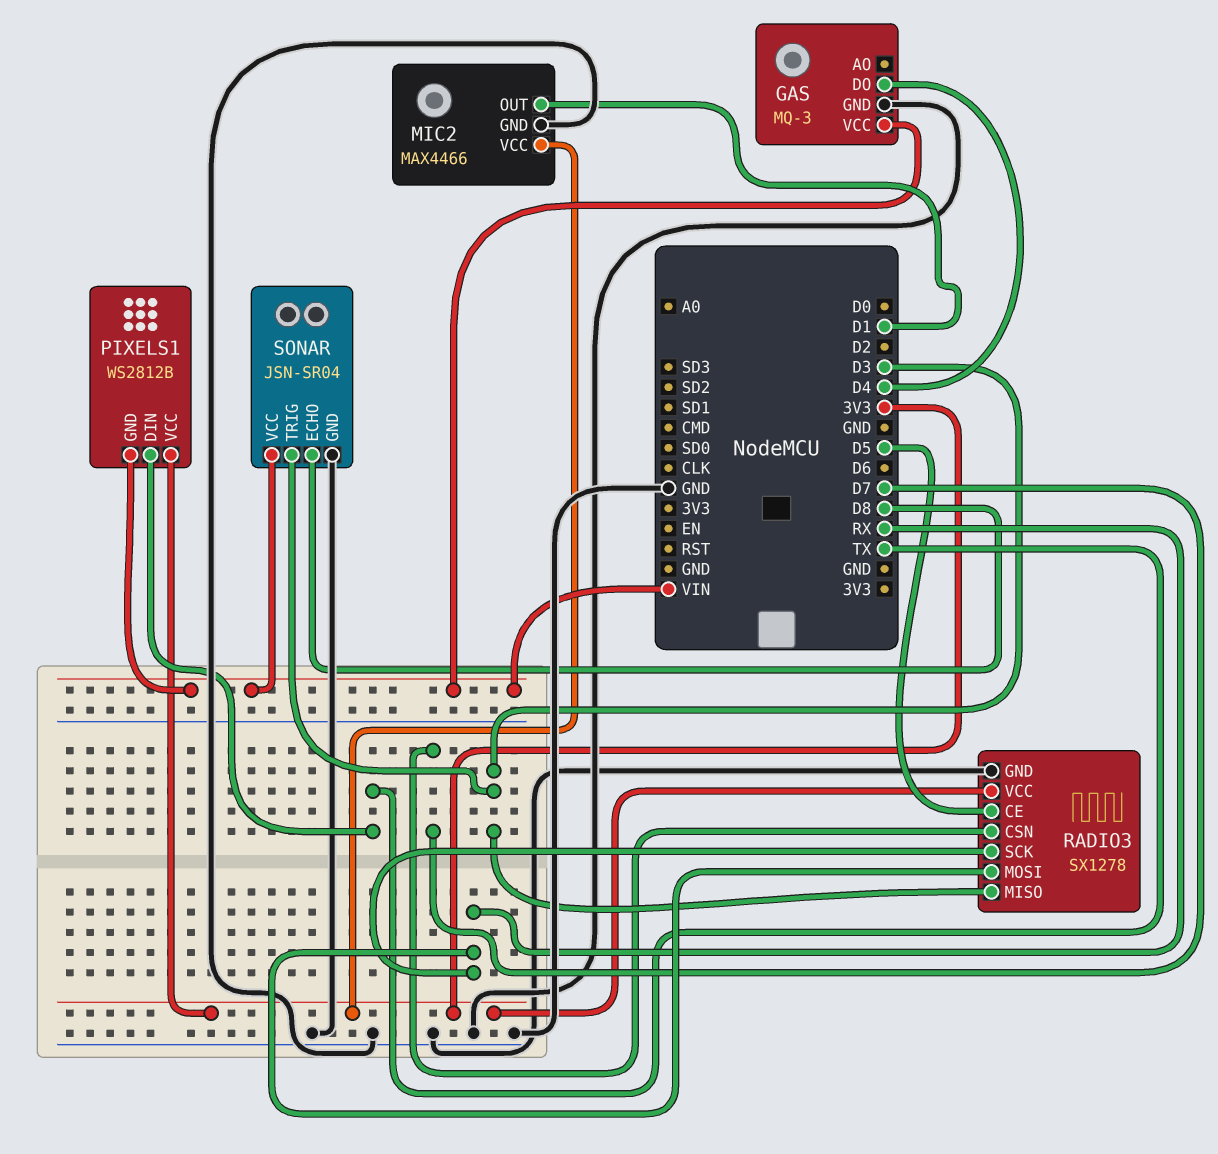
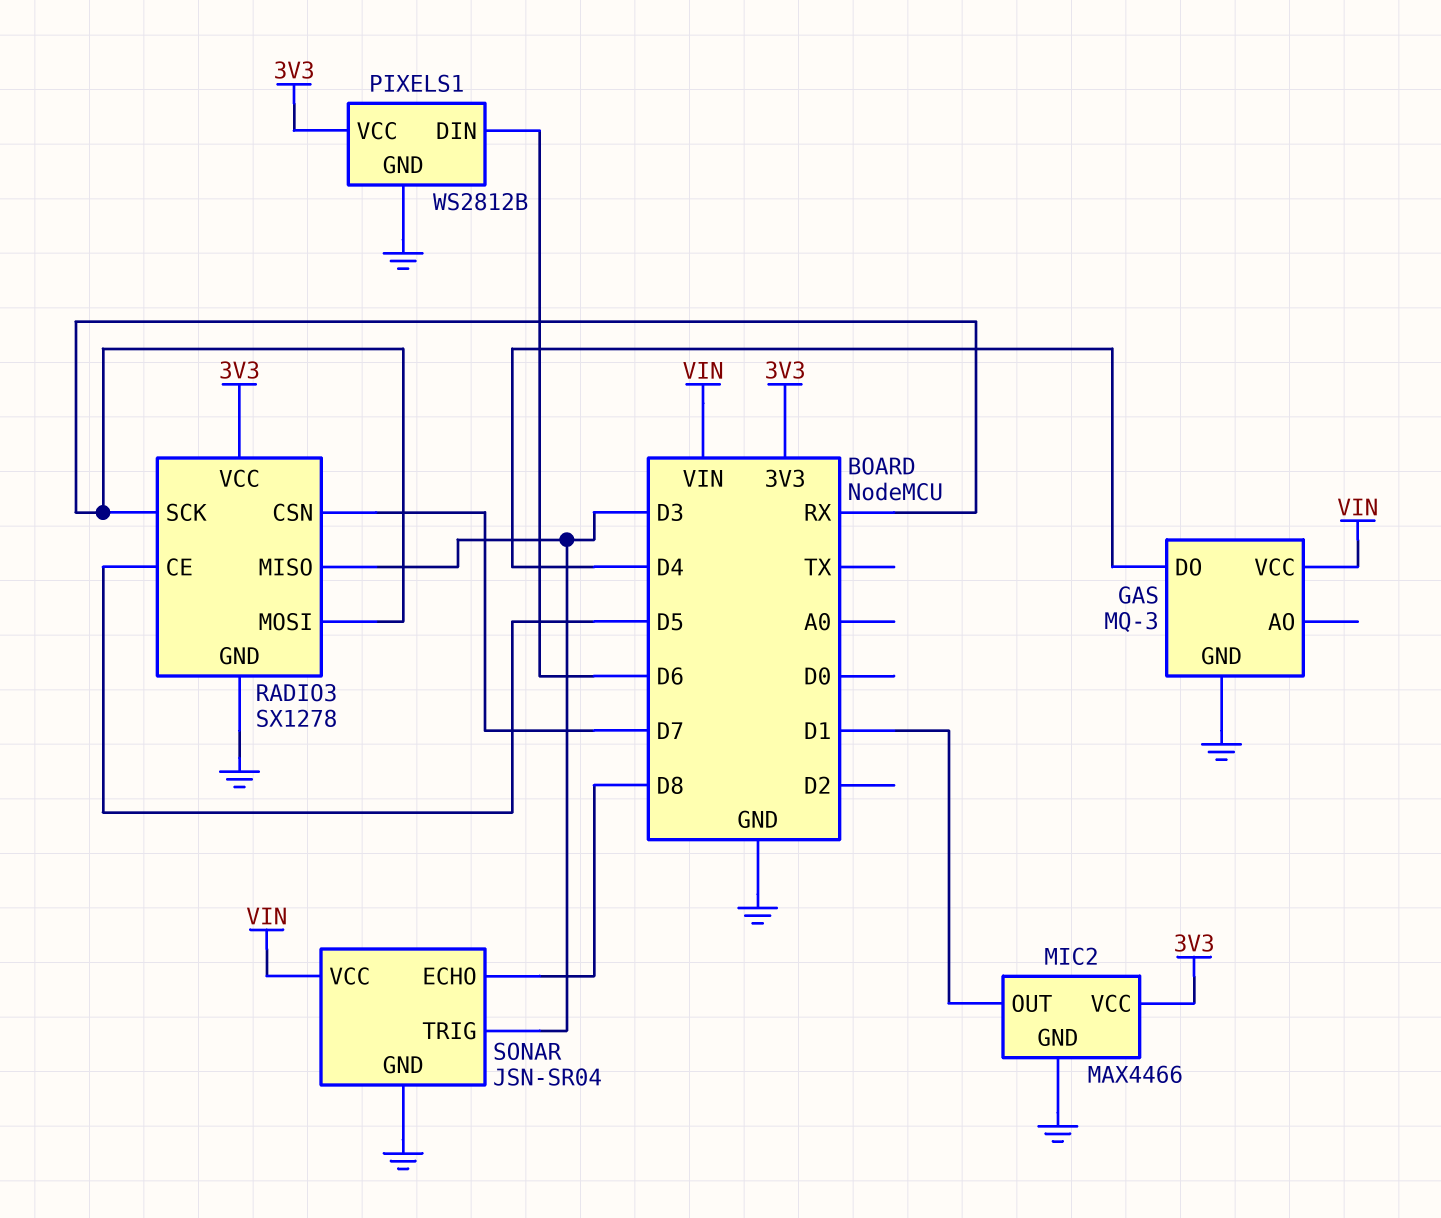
PIXELS1 pin DIN: TX -> D6
PIXELS1 pin GND: VIN -> GND

